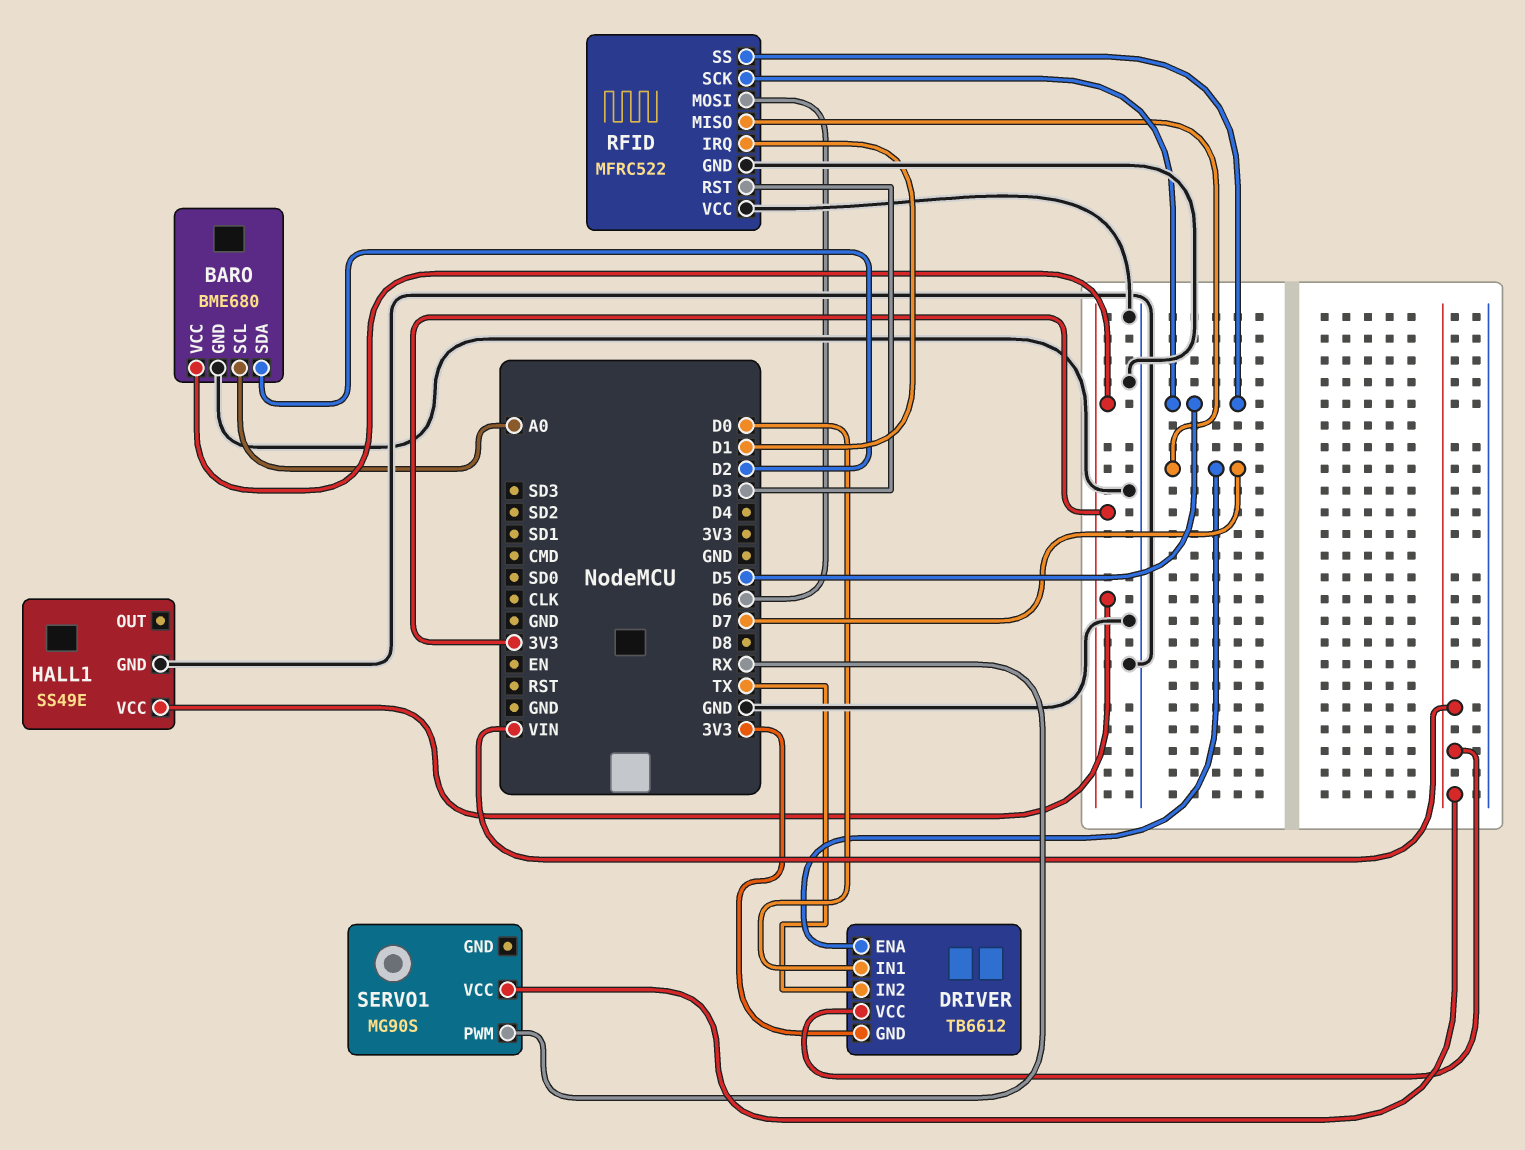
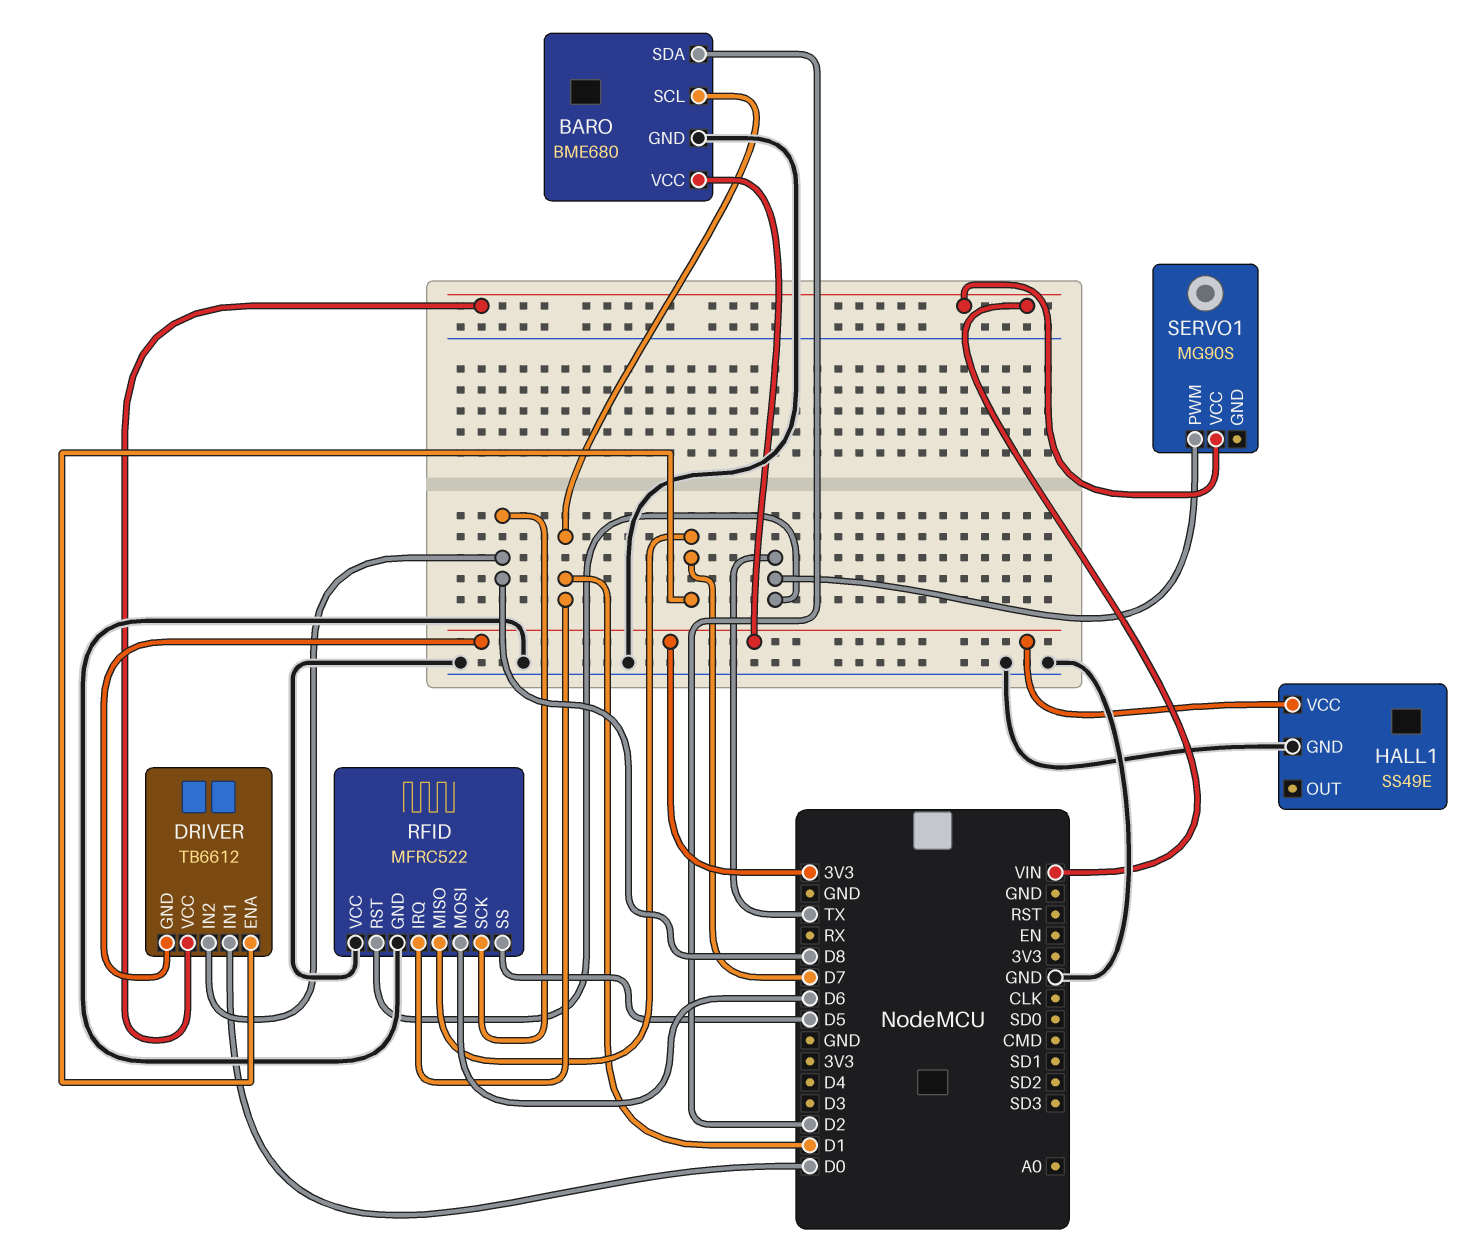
BARO pin SCL: A0 -> D1
DRIVER pin IN2: TX -> D8
RFID pin RST: D3 -> TX
RFID pin SCK: D5 -> D8
SERVO1 pin PWM: RX -> TX

